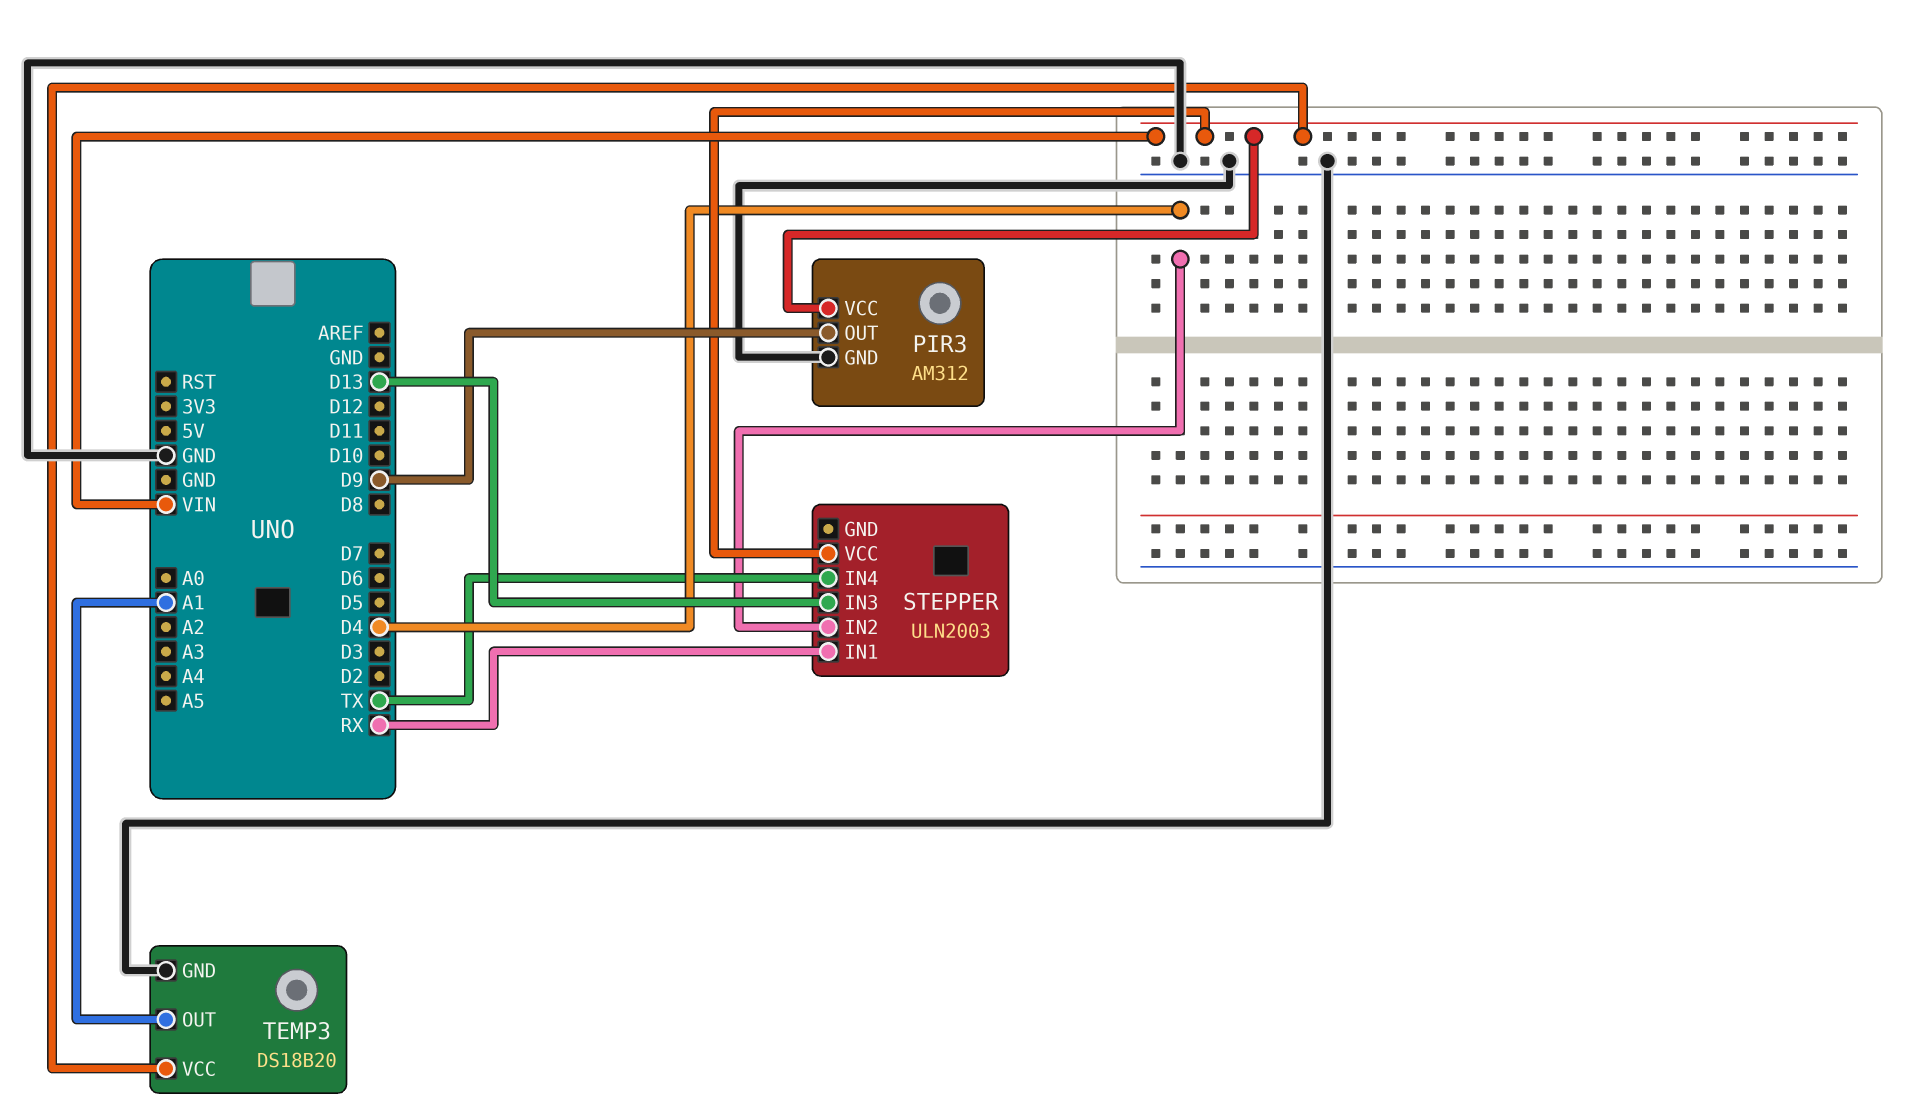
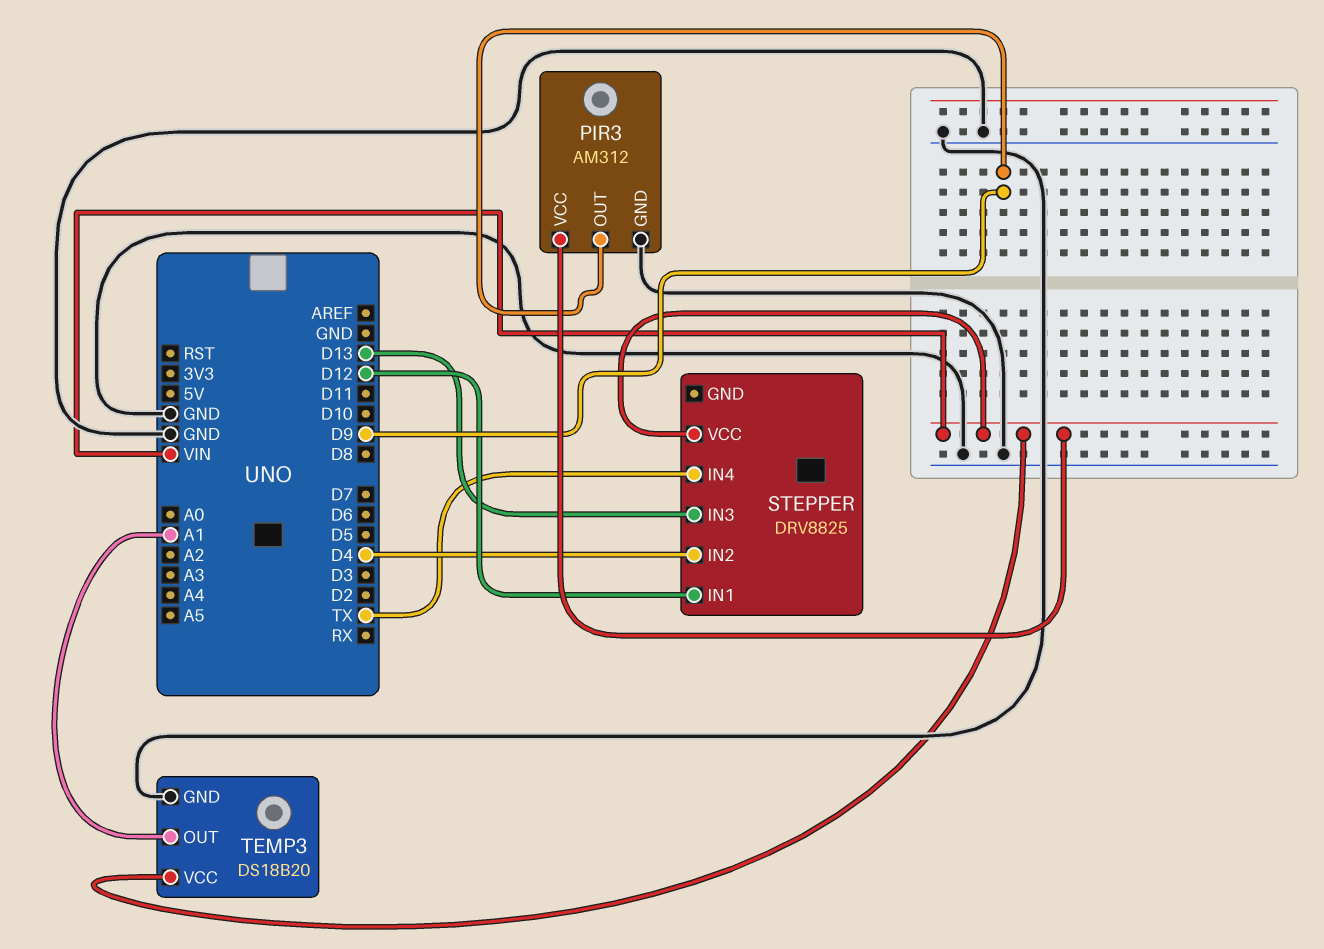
STEPPER: ULN2003 -> DRV8825
STEPPER pin IN1: RX -> D12

